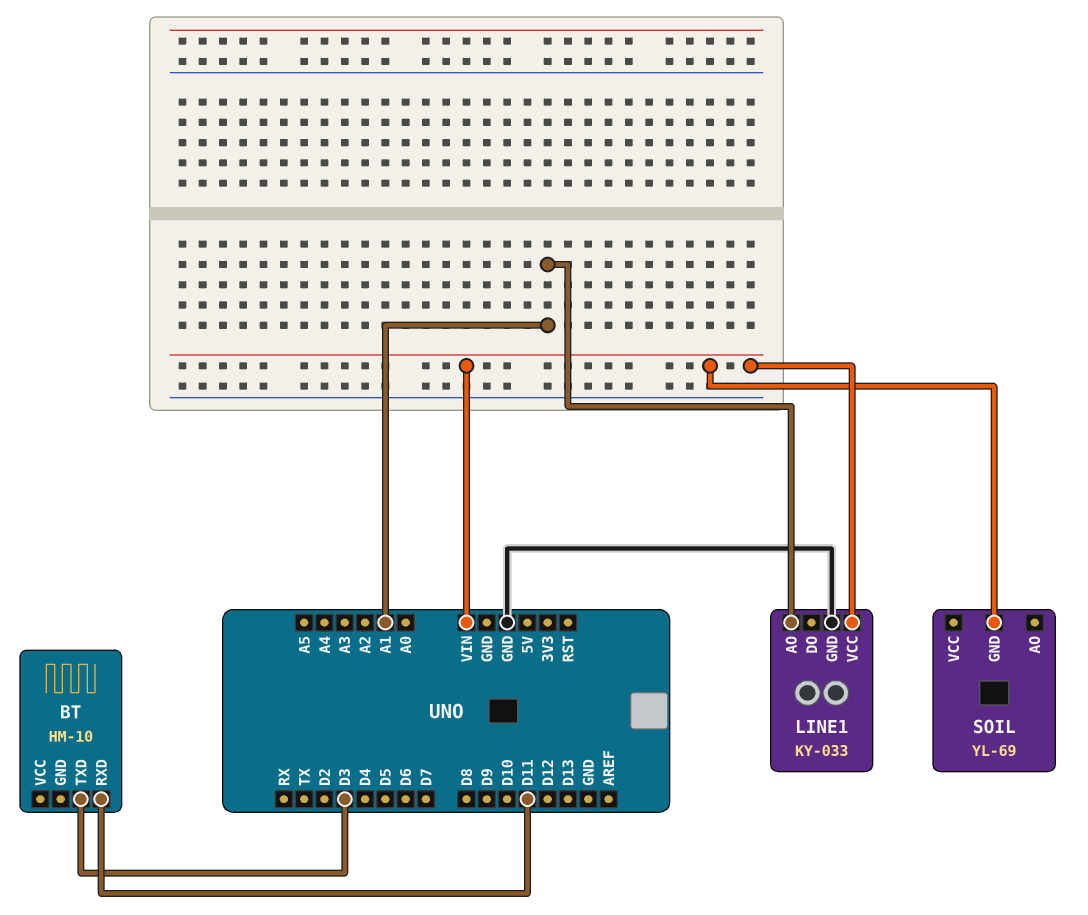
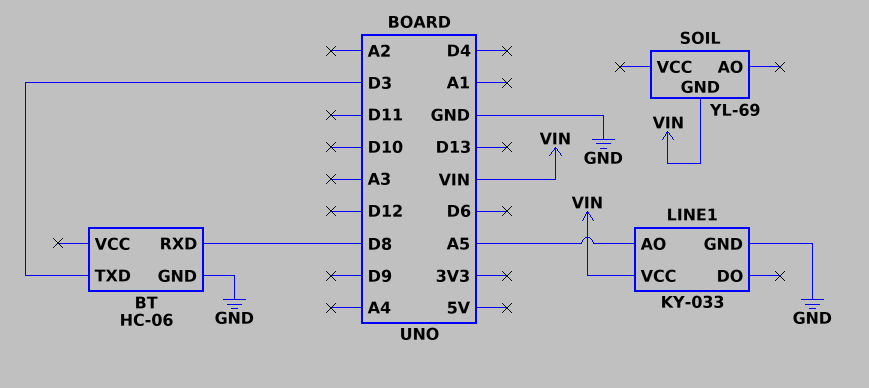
BT: HM-10 -> HC-06
BT pin GND: none -> GND
BT pin RXD: D11 -> D8
LINE1 pin AO: A1 -> A5

